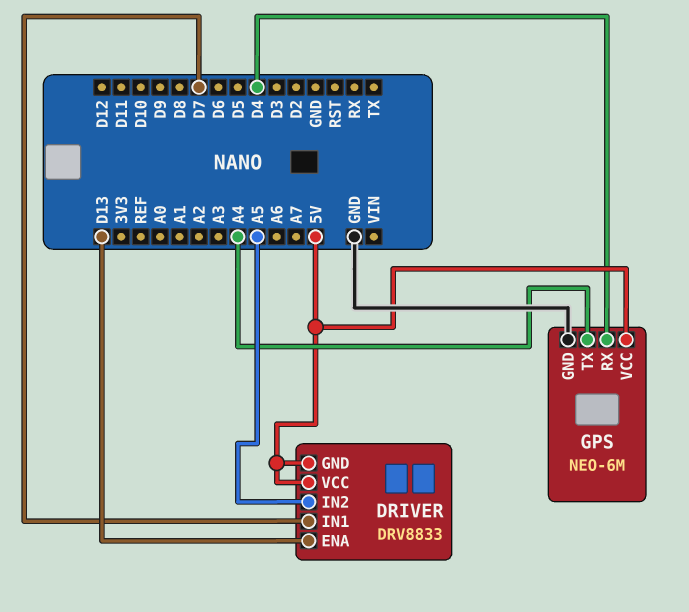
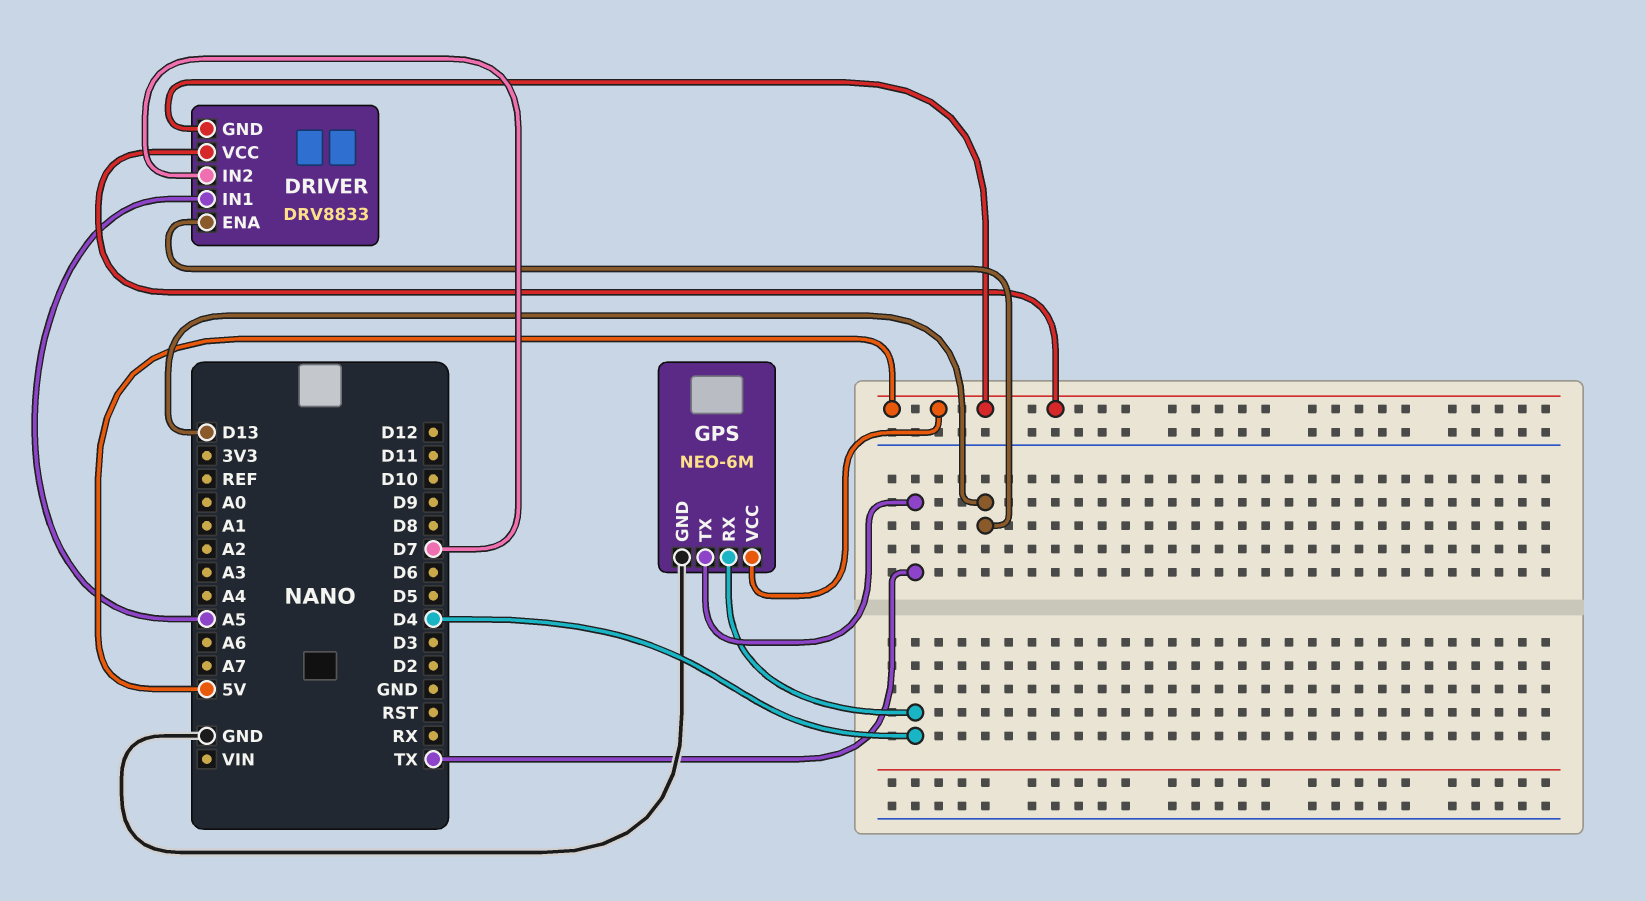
DRIVER pin IN1: D7 -> A5
DRIVER pin IN2: A5 -> D7
GPS pin TX: A4 -> TX

